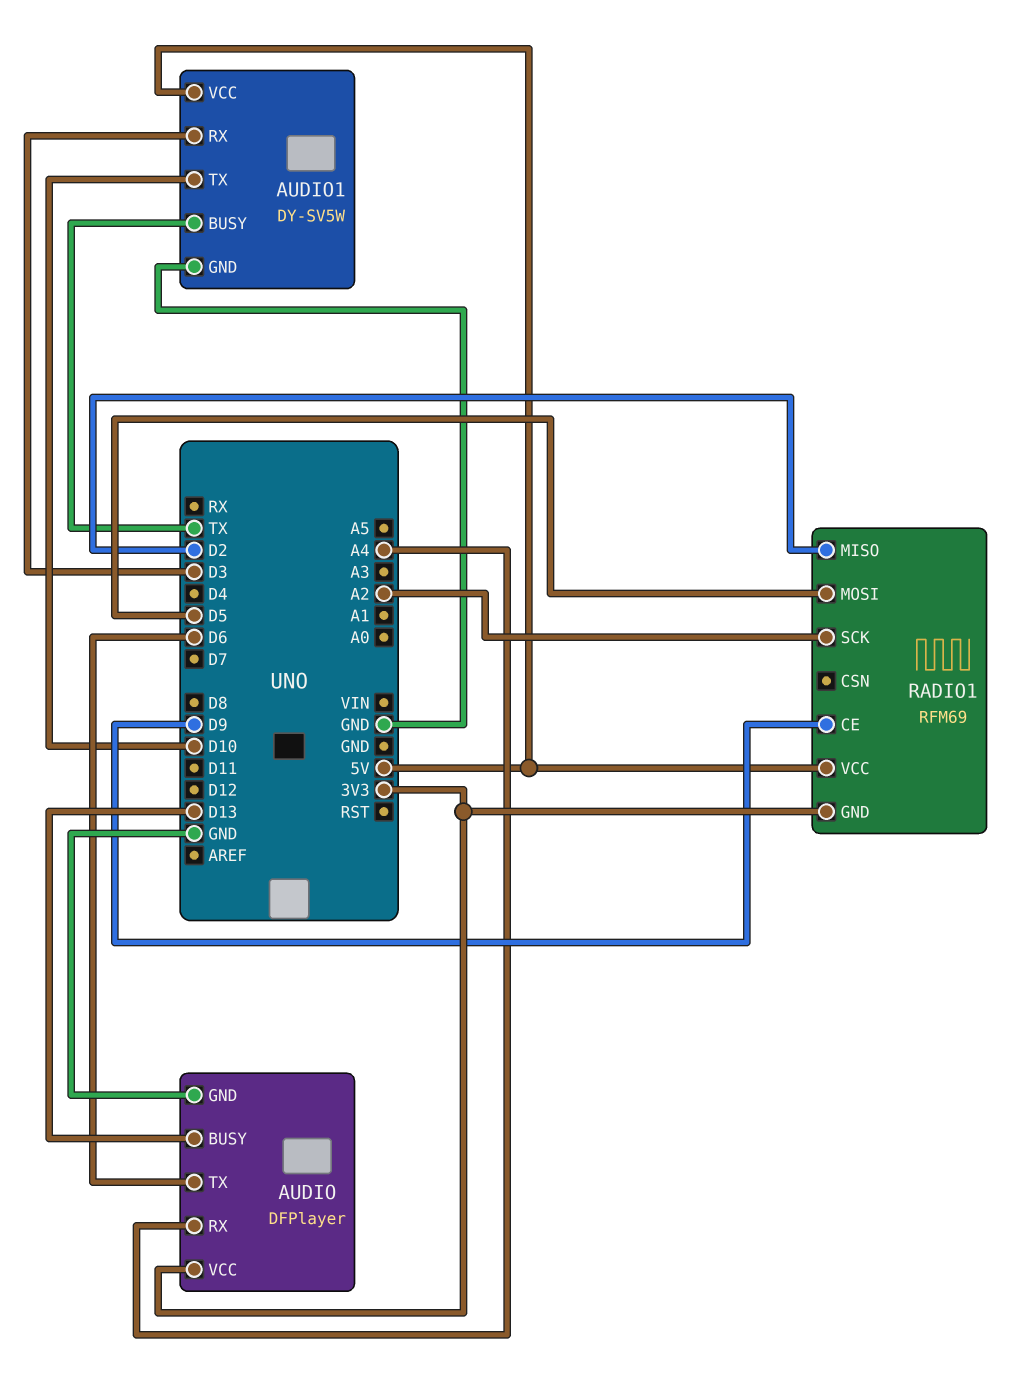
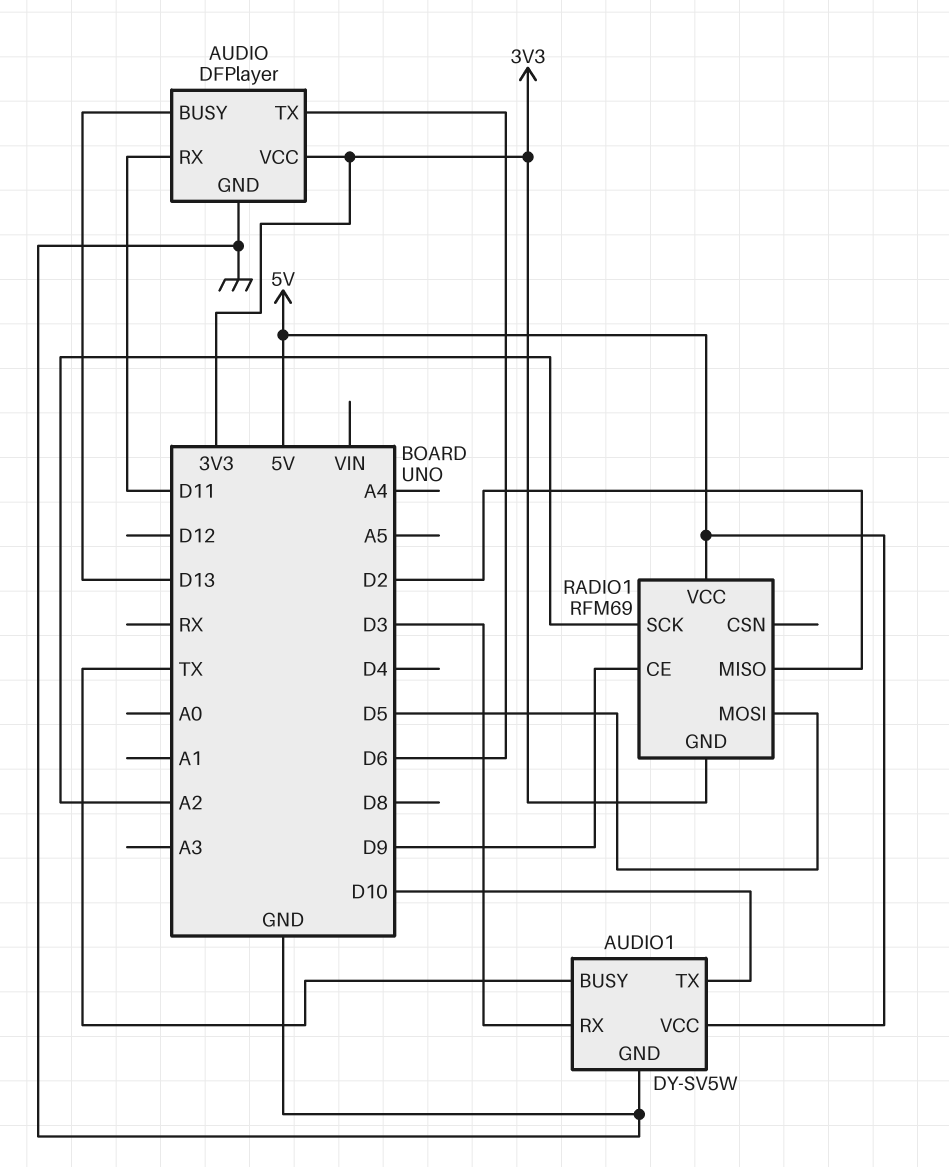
AUDIO pin RX: A4 -> D11

